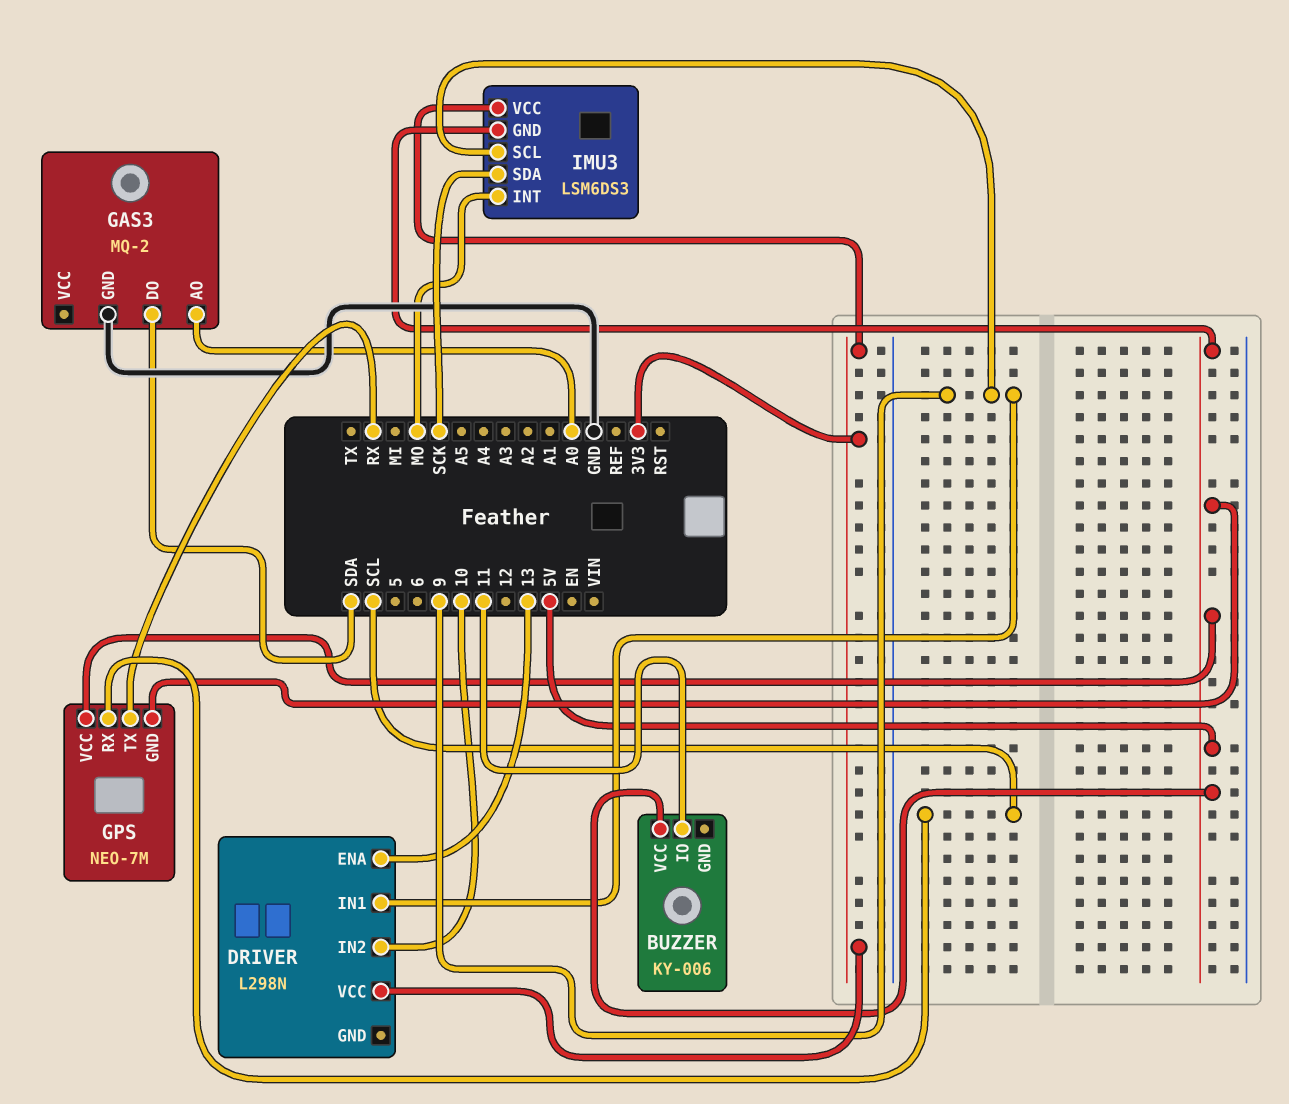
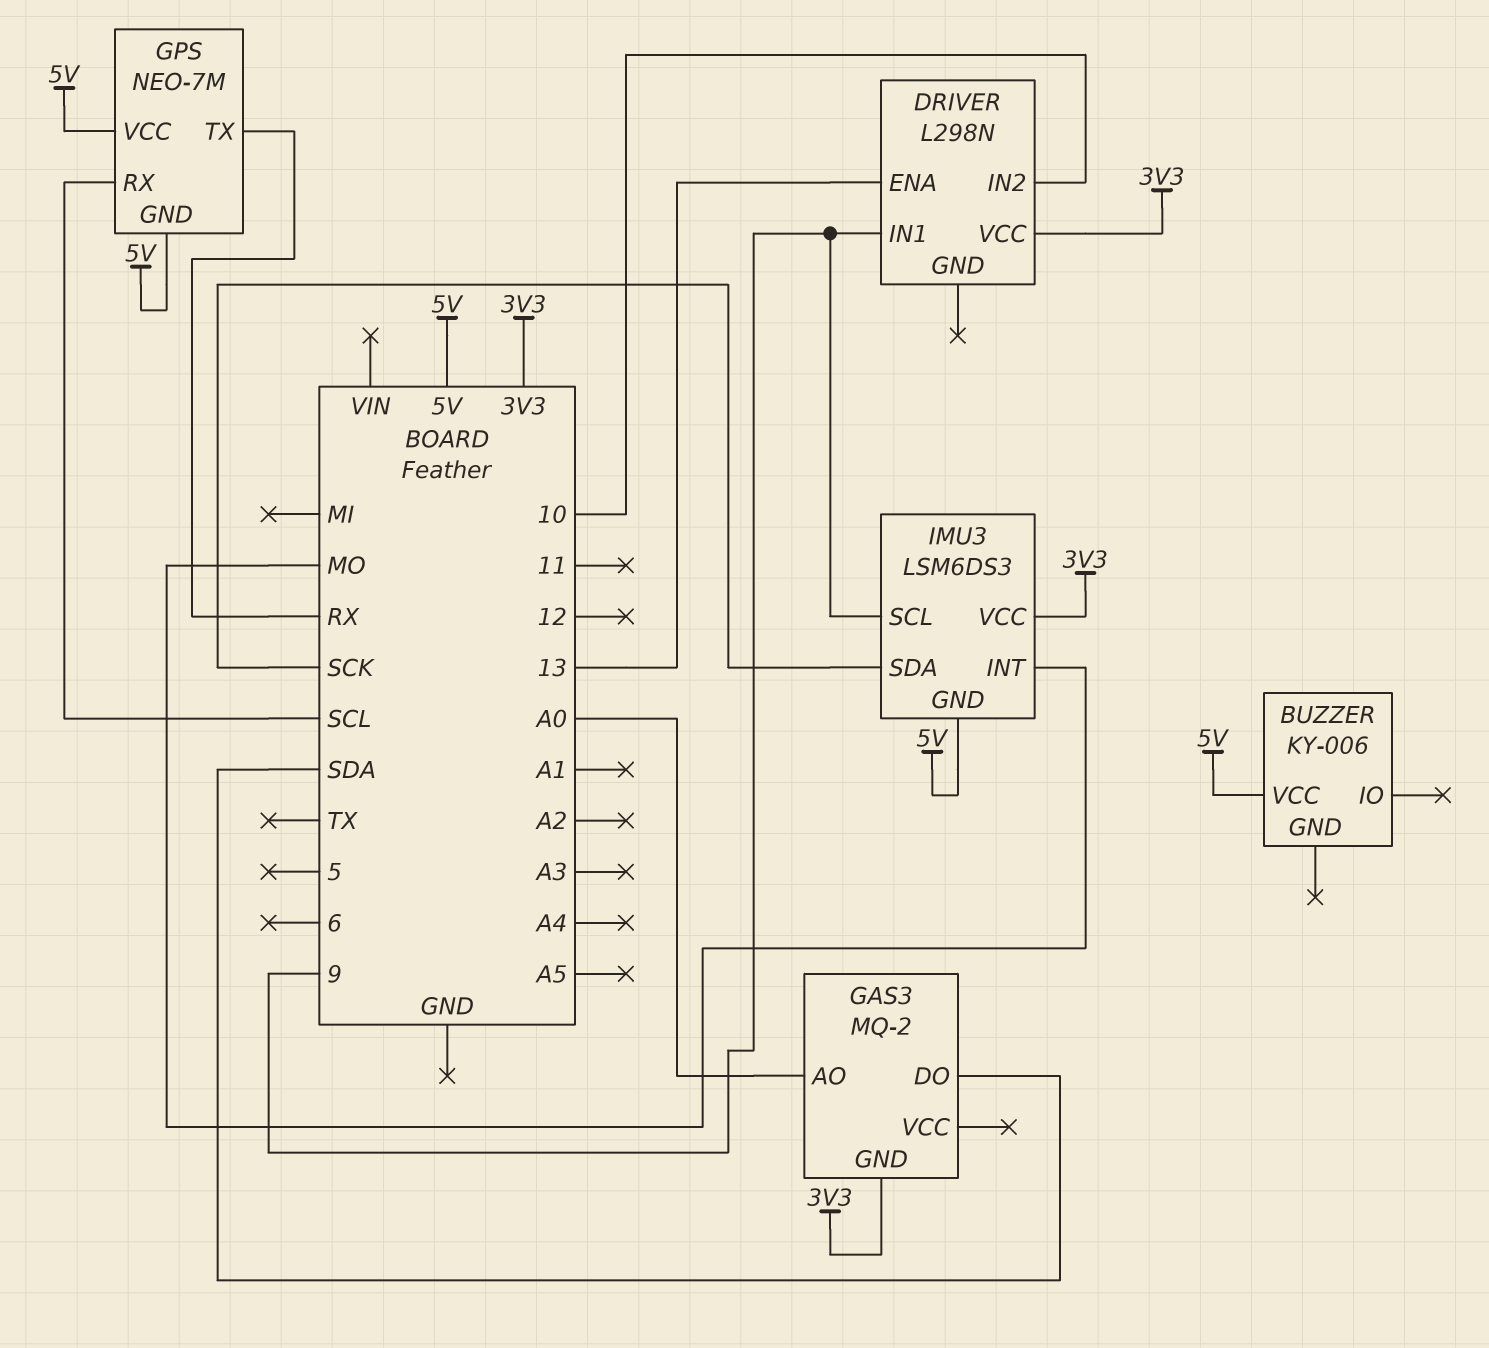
BUZZER pin IO: 11 -> none
GAS3 pin GND: GND -> 3V3

